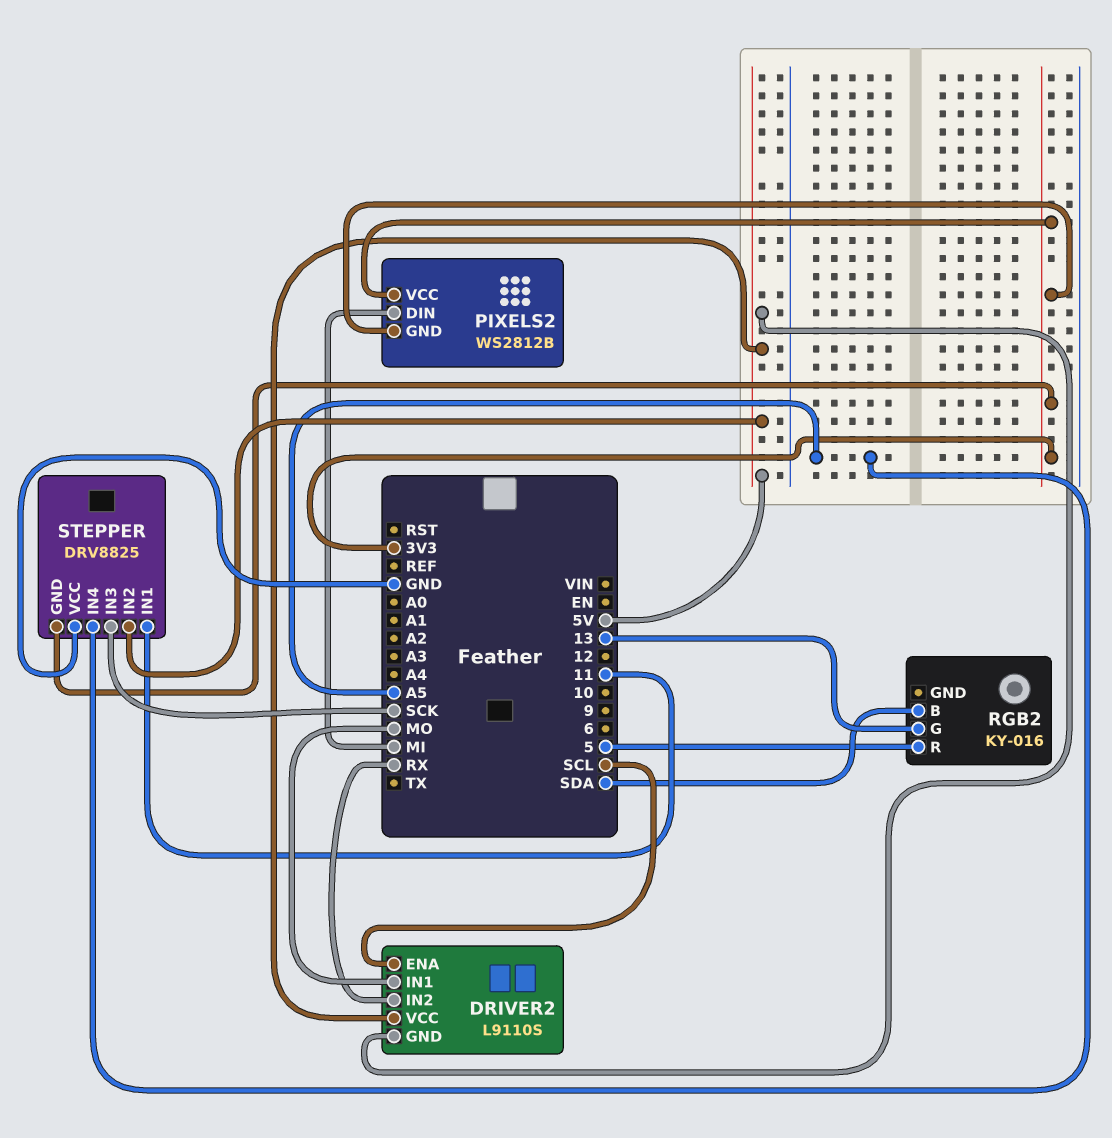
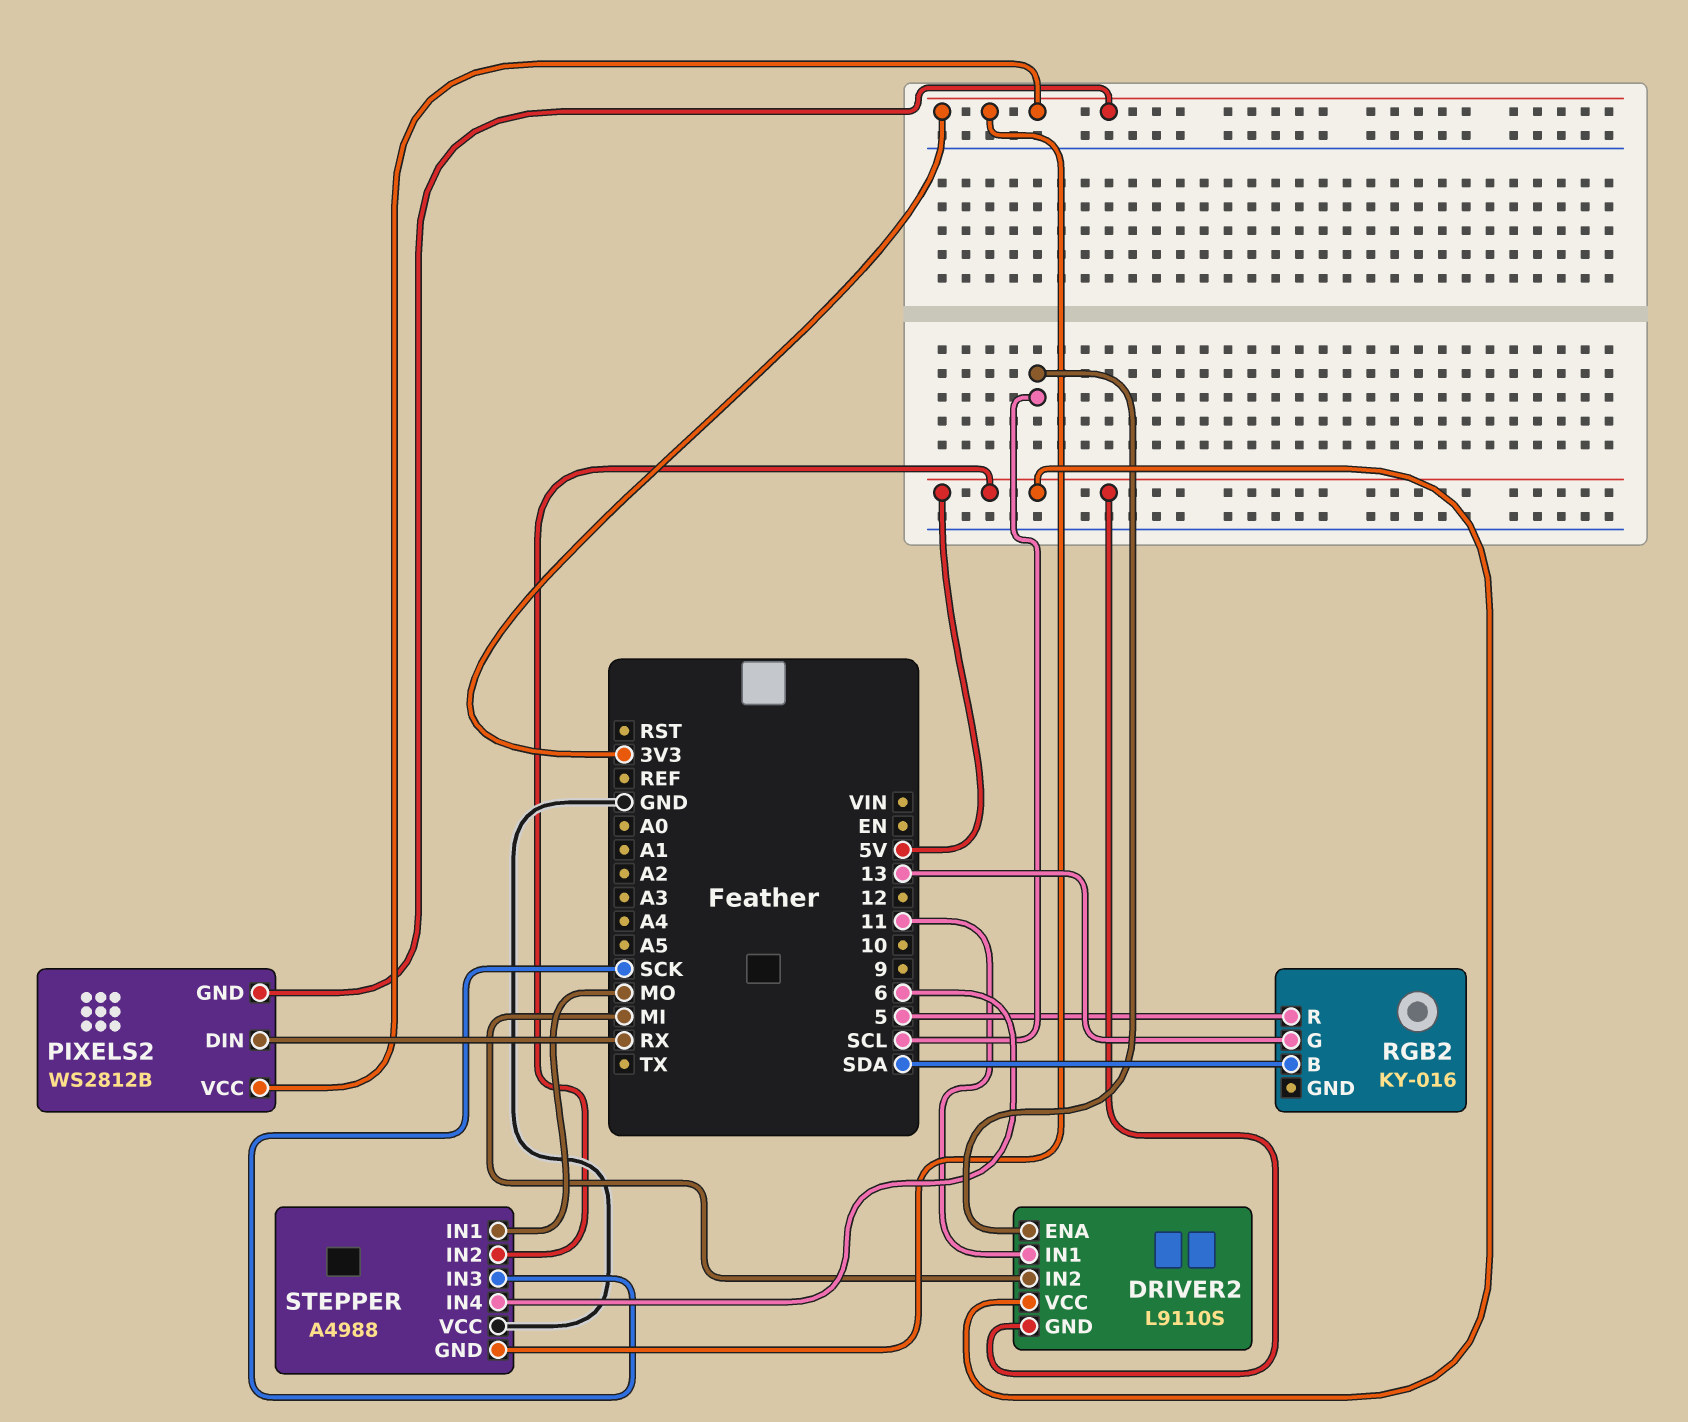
DRIVER2 pin IN1: MO -> 11
DRIVER2 pin IN2: RX -> MI
PIXELS2 pin DIN: MI -> RX
STEPPER: DRV8825 -> A4988
STEPPER pin IN1: 11 -> MO
STEPPER pin IN4: A5 -> 6

